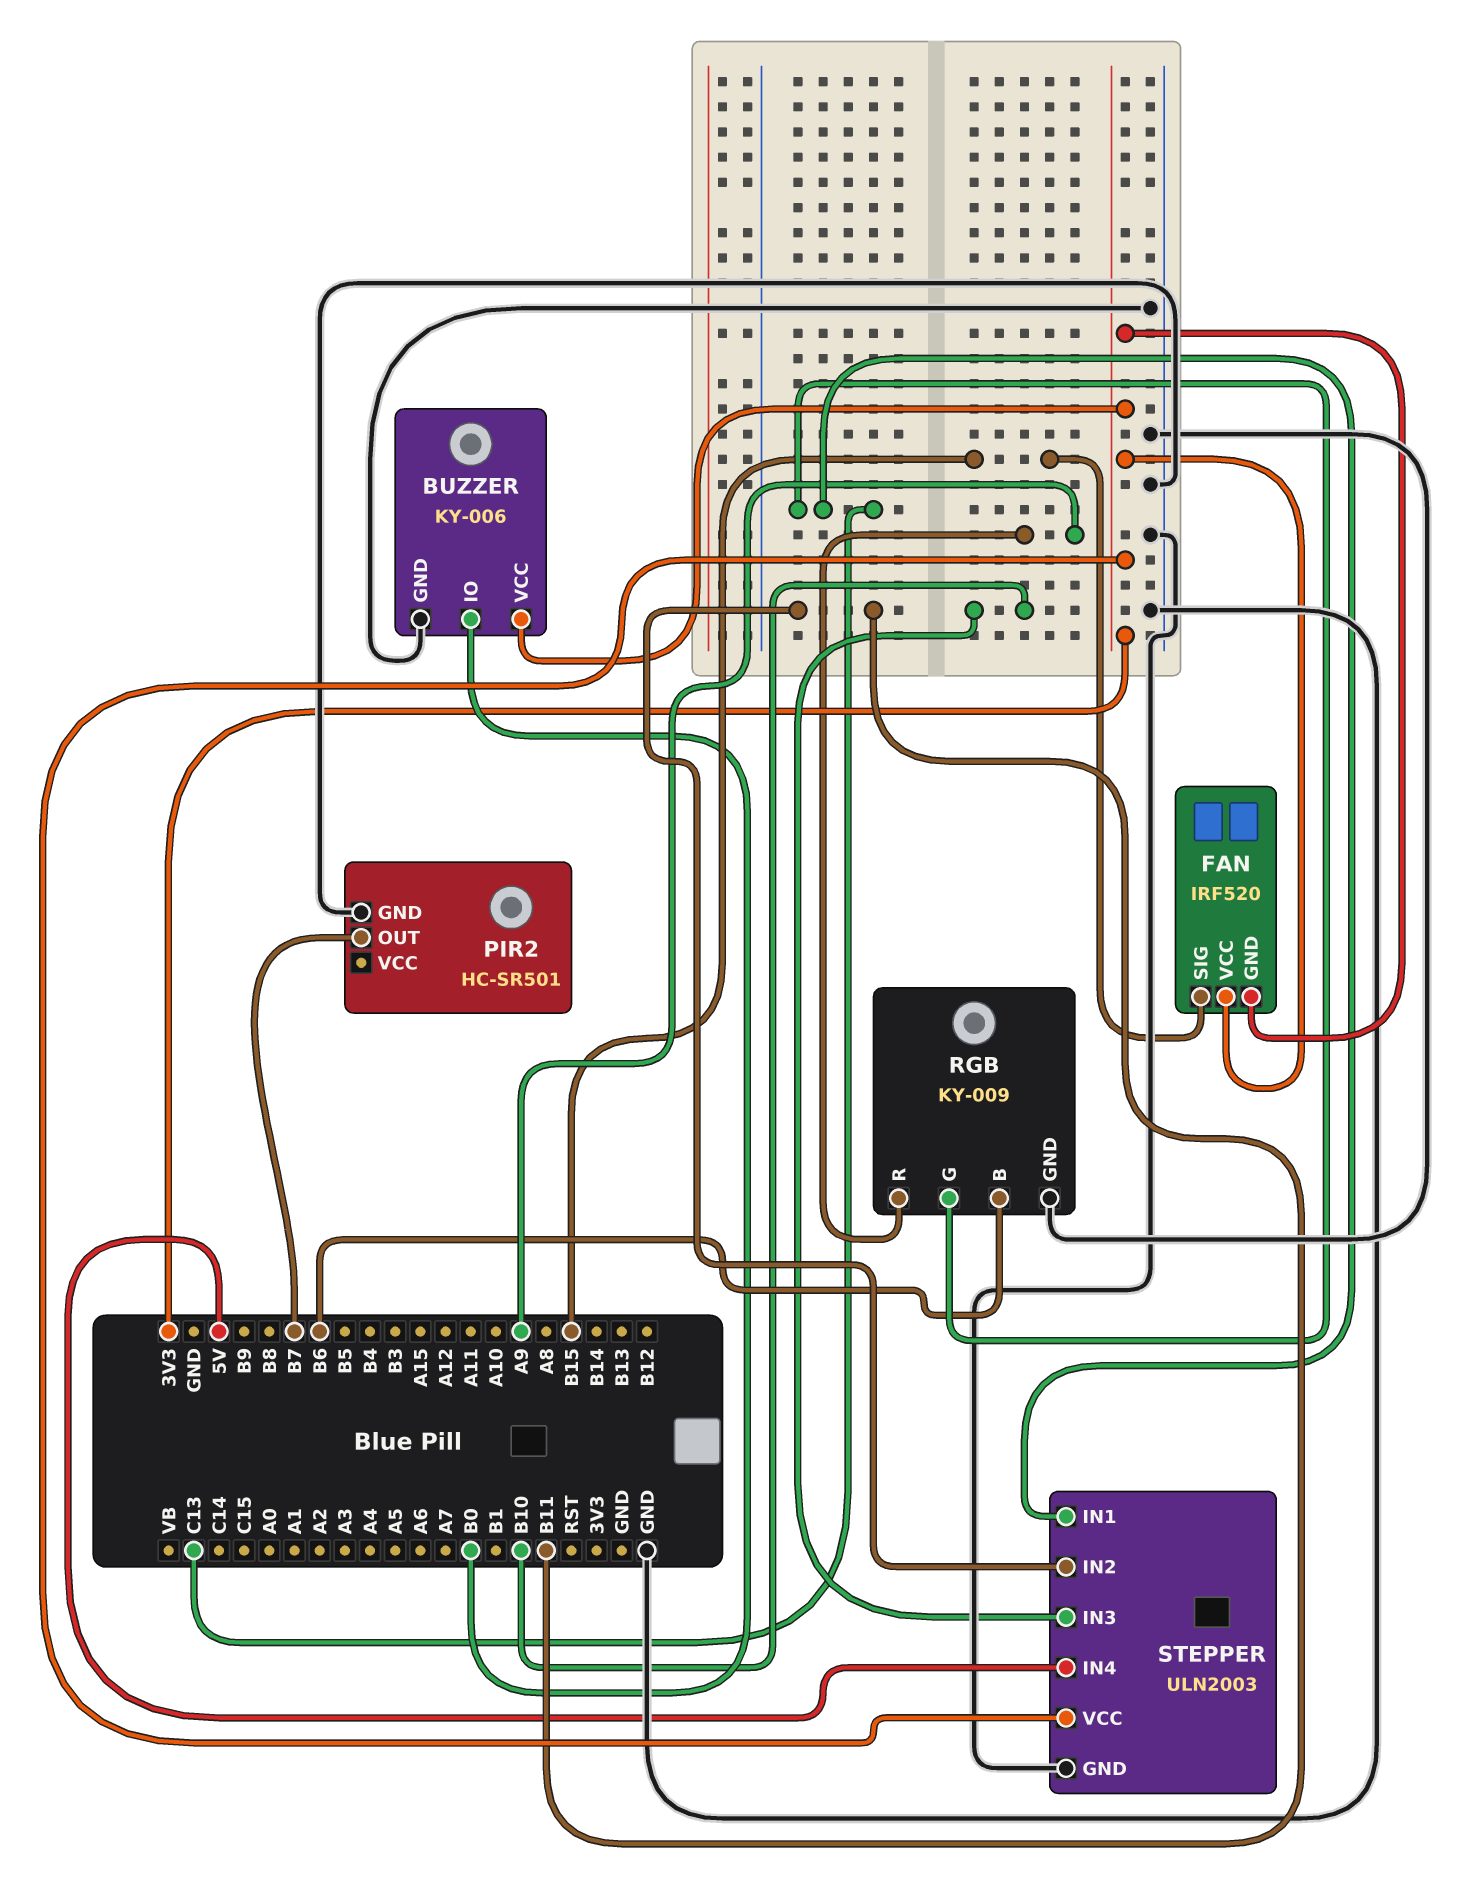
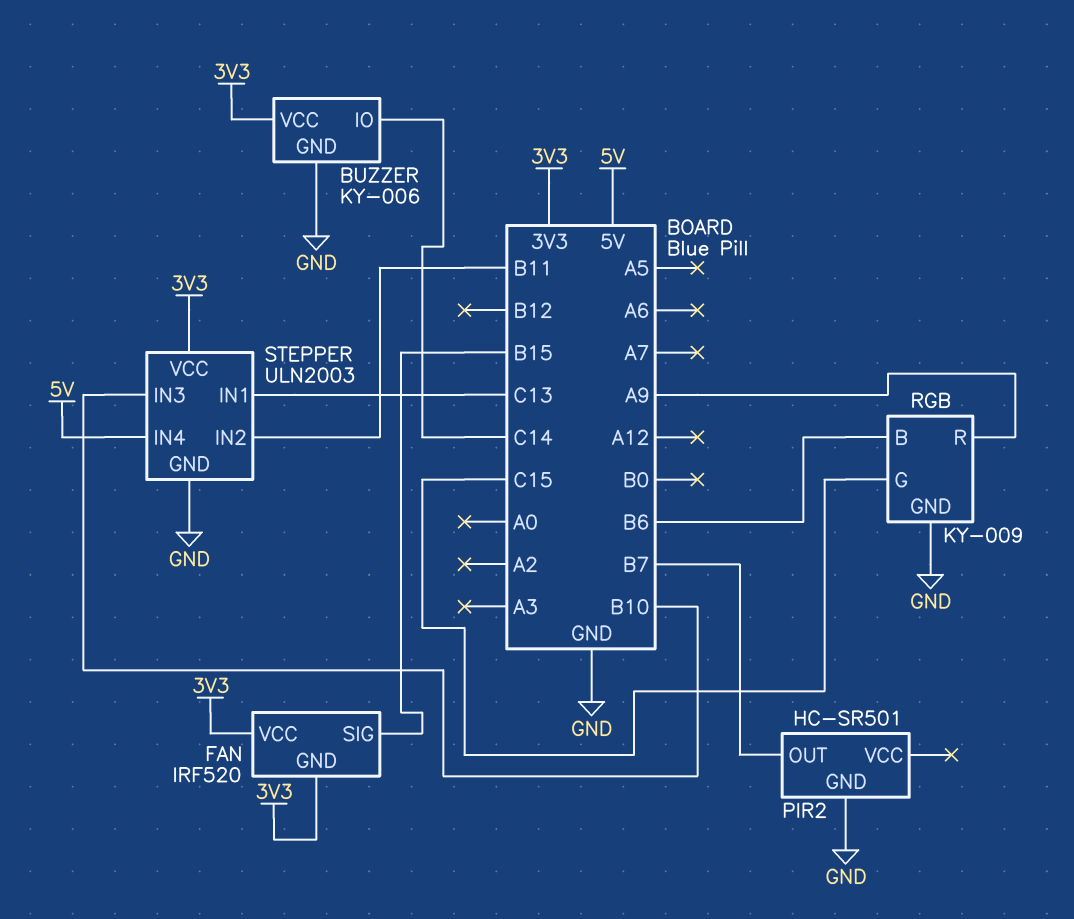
BUZZER pin IO: B0 -> C14
RGB pin G: C13 -> C15

